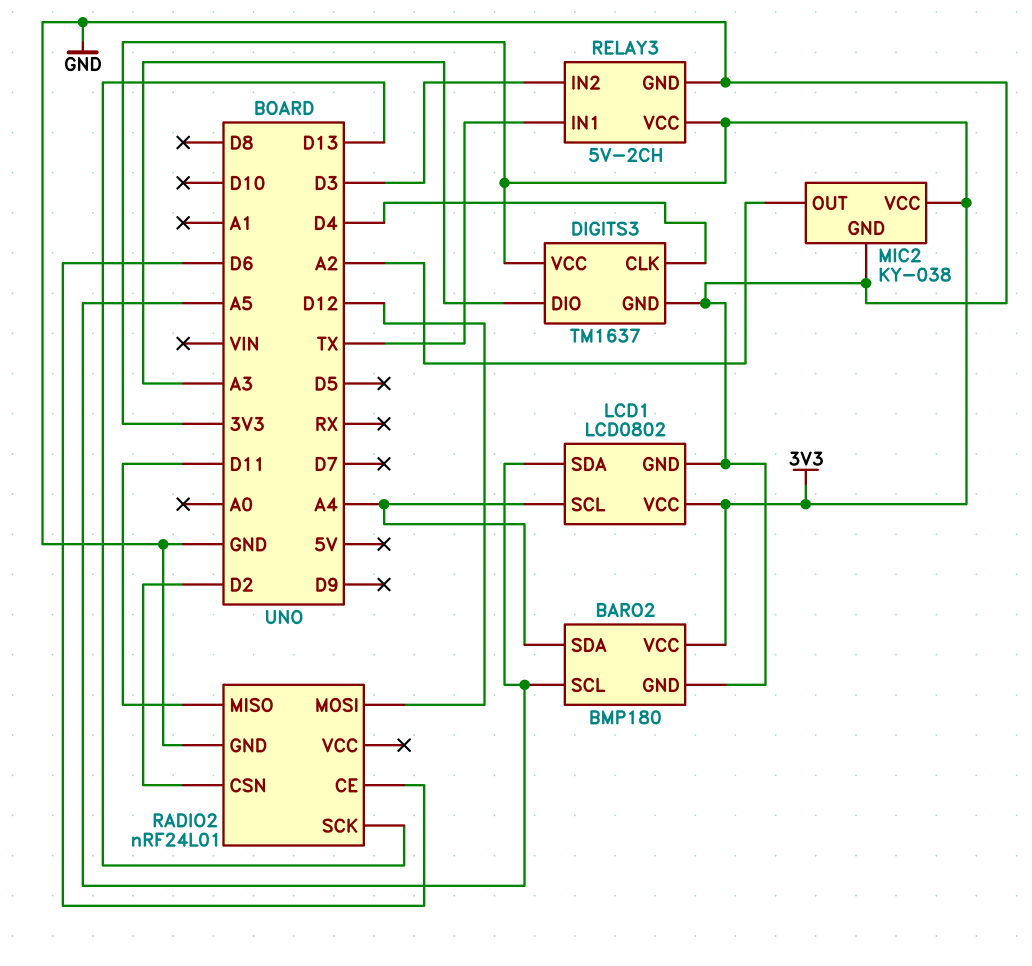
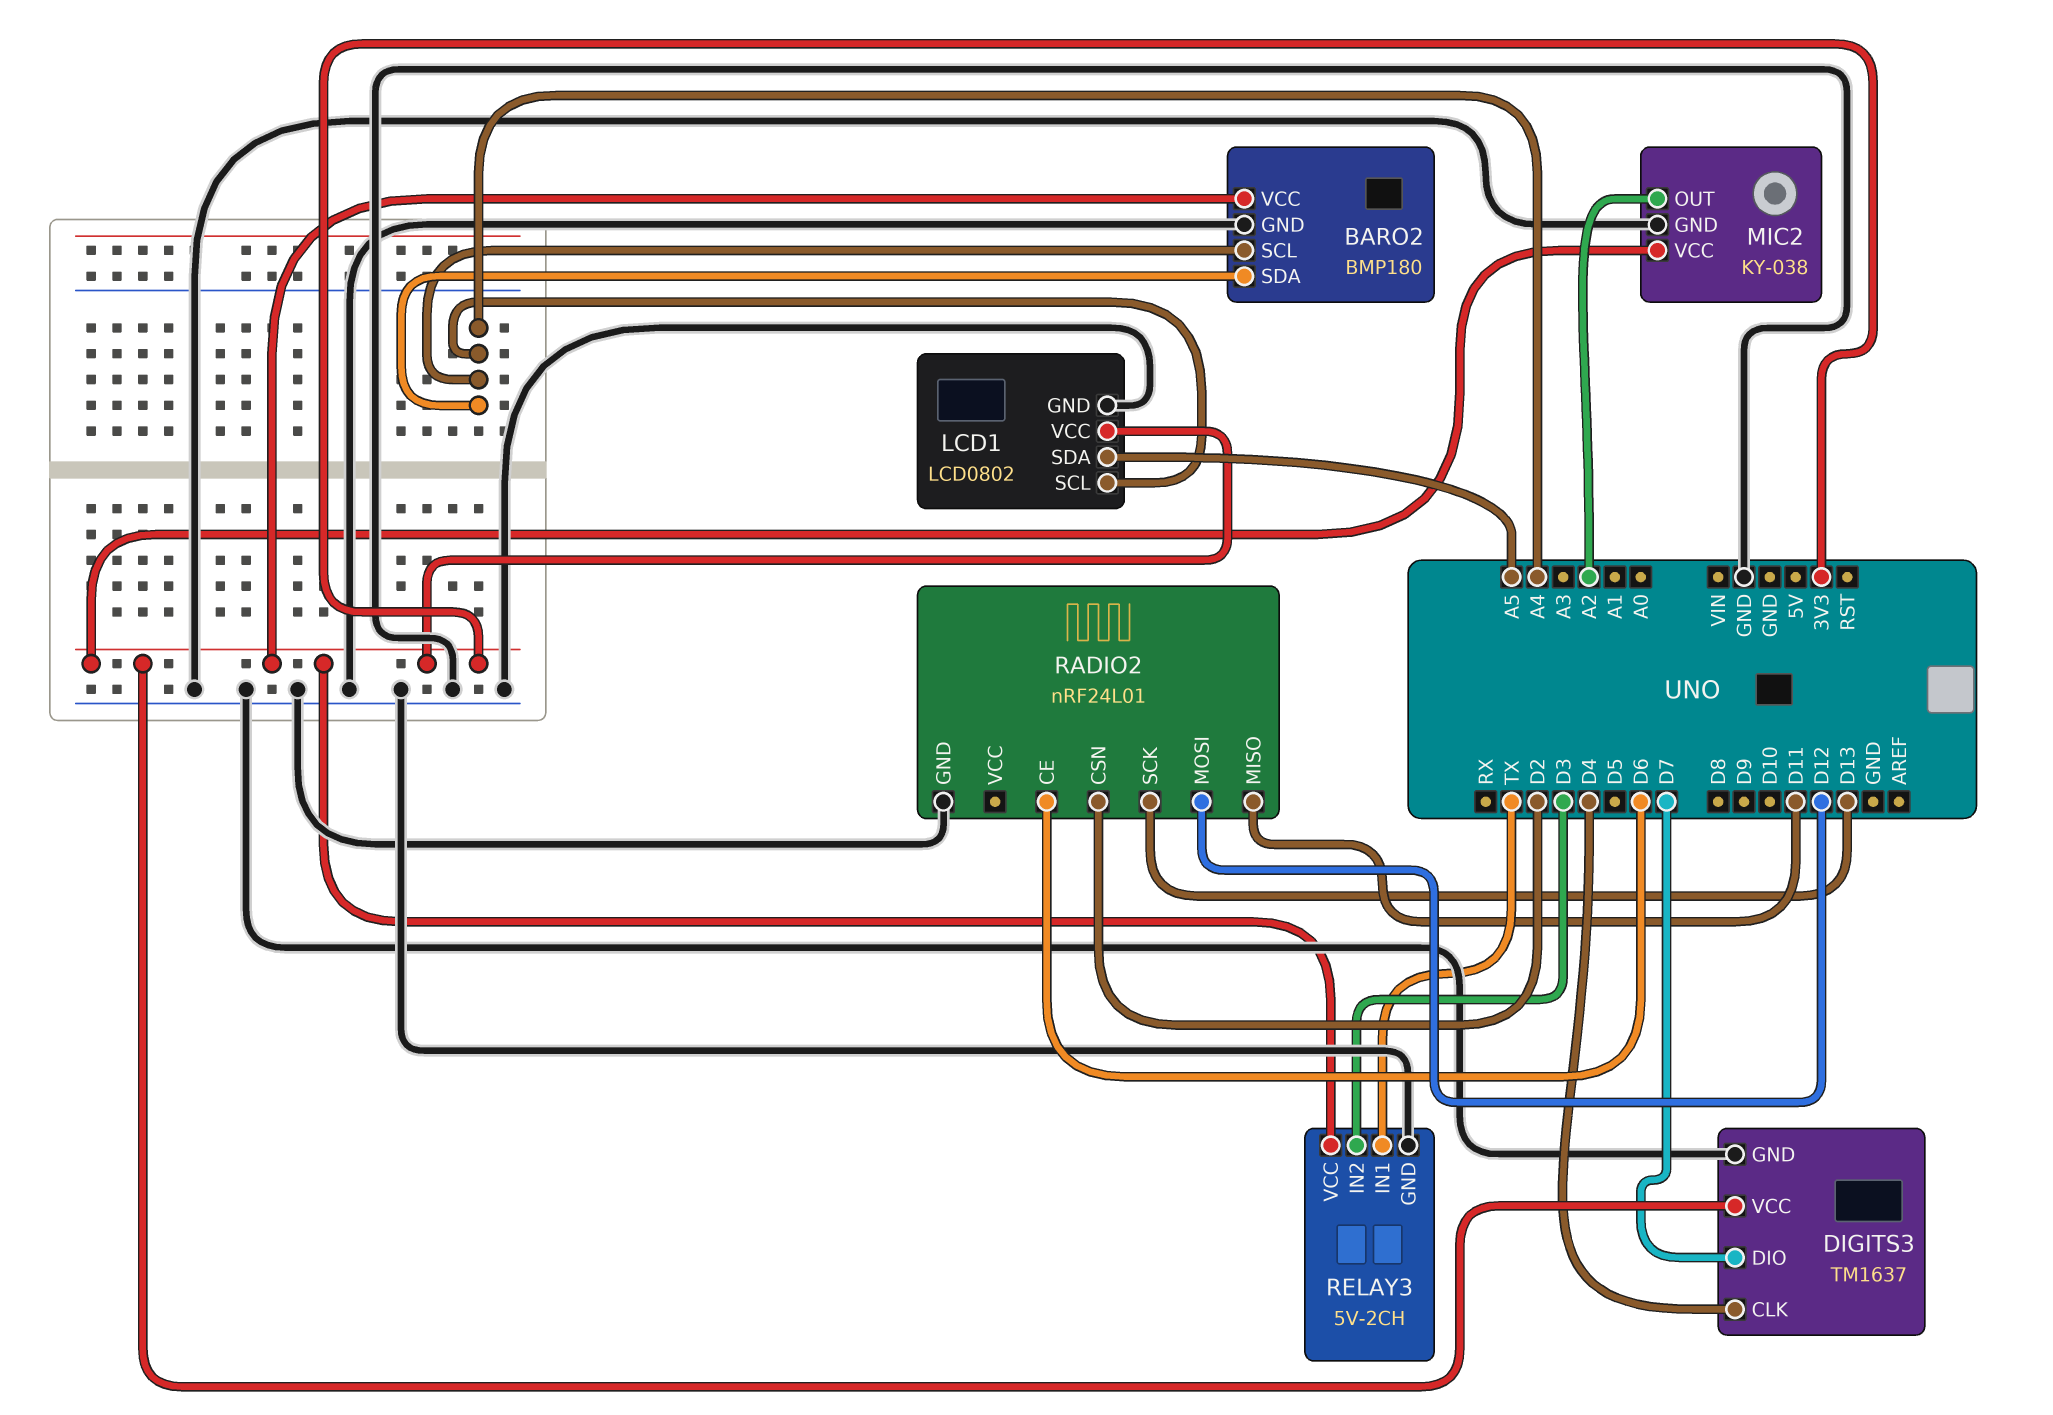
BARO2 pin SCL: A5 -> A4
DIGITS3 pin DIO: A3 -> D7

